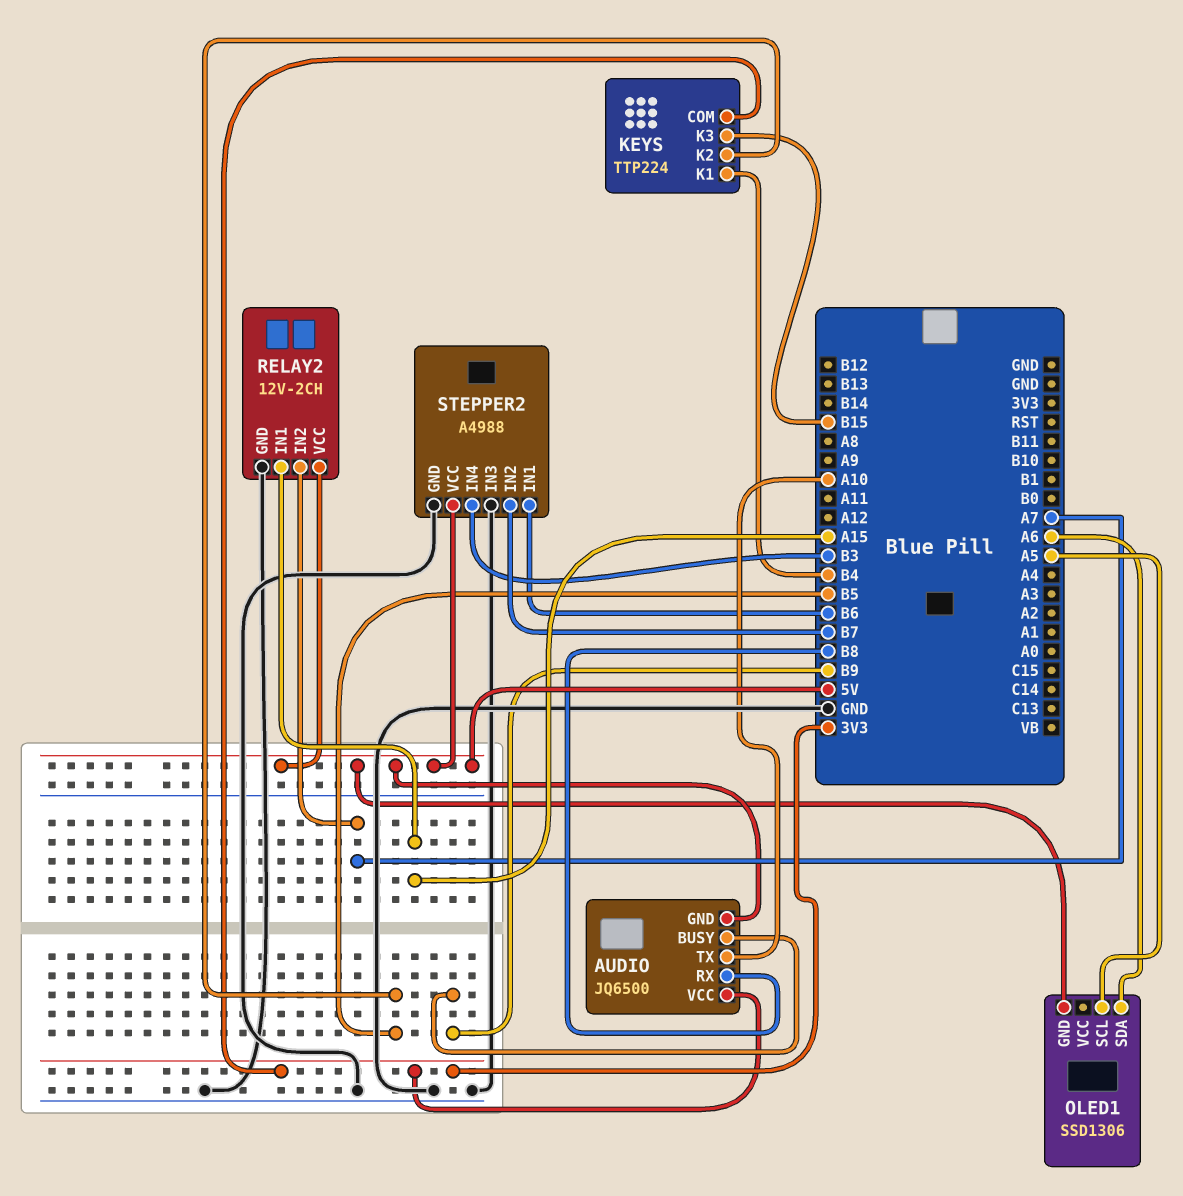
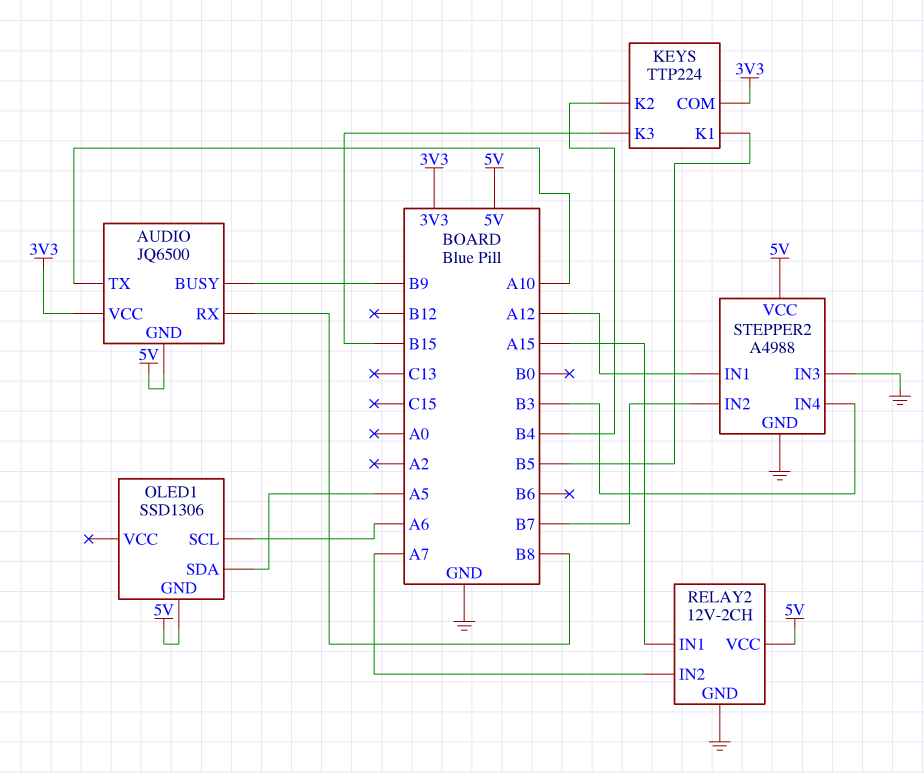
KEYS pin K1: B4 -> B5
KEYS pin K2: B5 -> B4
OLED1 pin SCL: A5 -> A6
OLED1 pin SDA: A6 -> A5
STEPPER2 pin IN1: B6 -> A12

